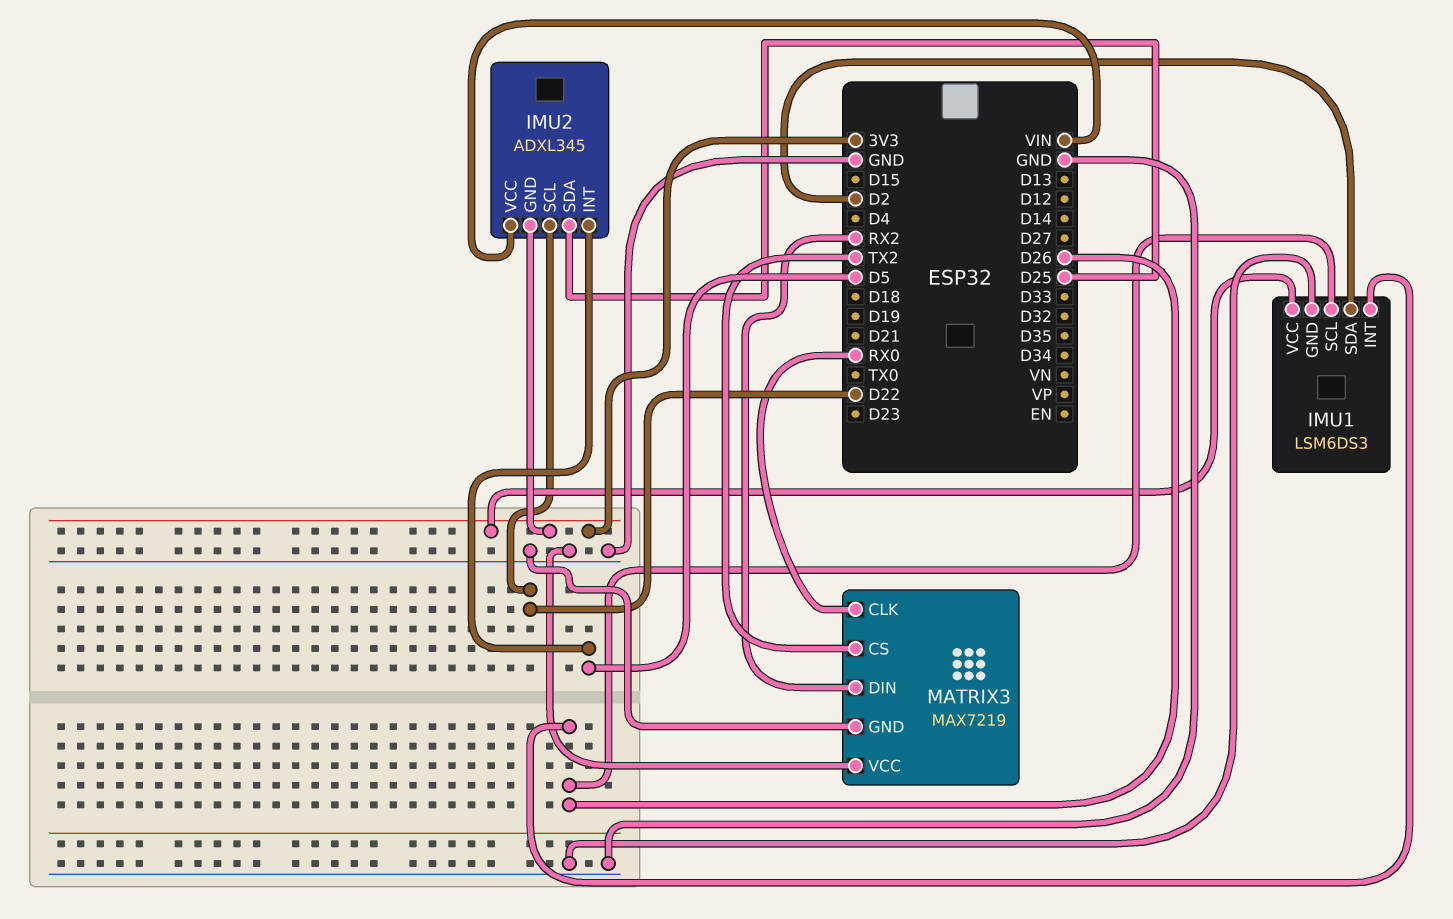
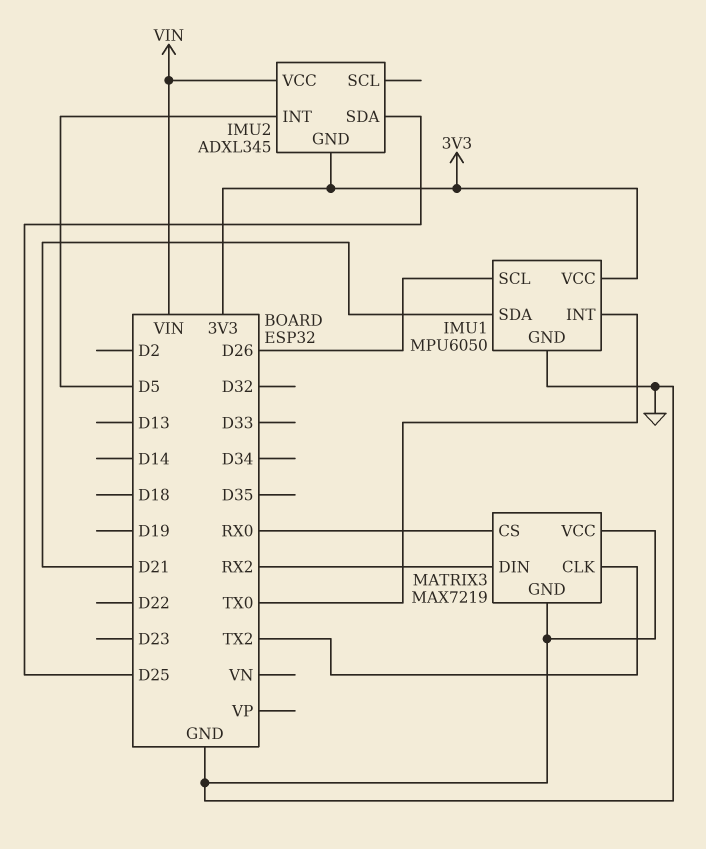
IMU1: LSM6DS3 -> MPU6050
IMU1 pin INT: D26 -> TX0
IMU1 pin SDA: D2 -> D21
IMU2 pin SCL: D22 -> none
MATRIX3 pin CLK: RX0 -> TX2
MATRIX3 pin CS: TX2 -> RX0

